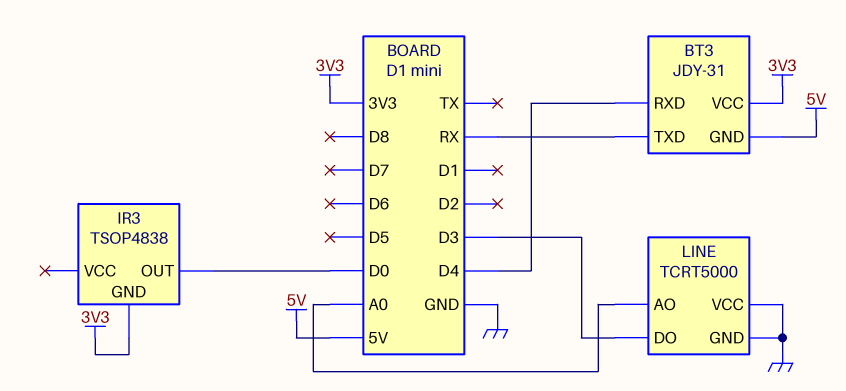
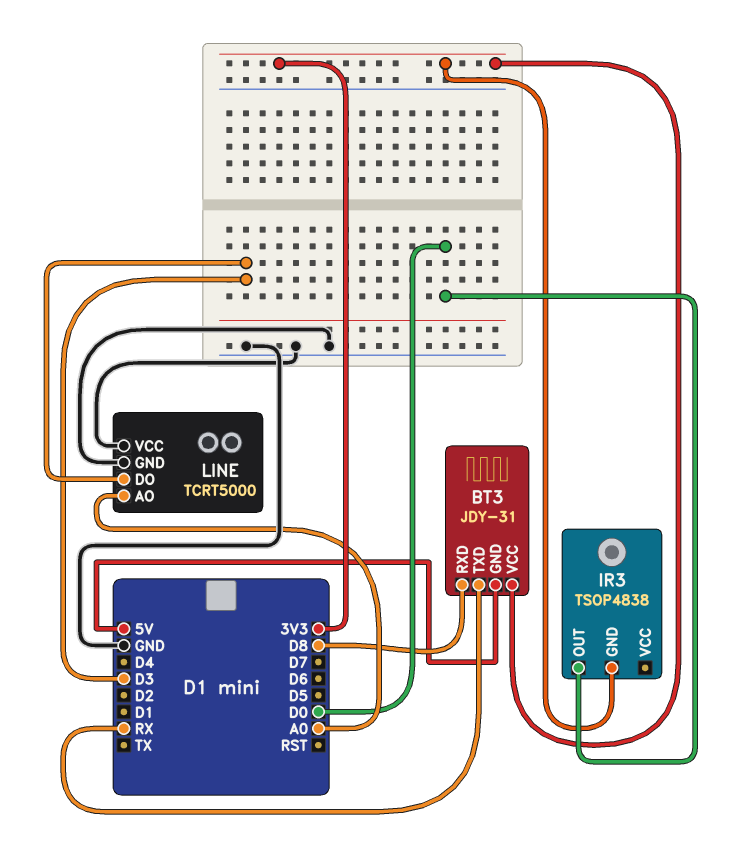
BT3 pin RXD: D4 -> D8

